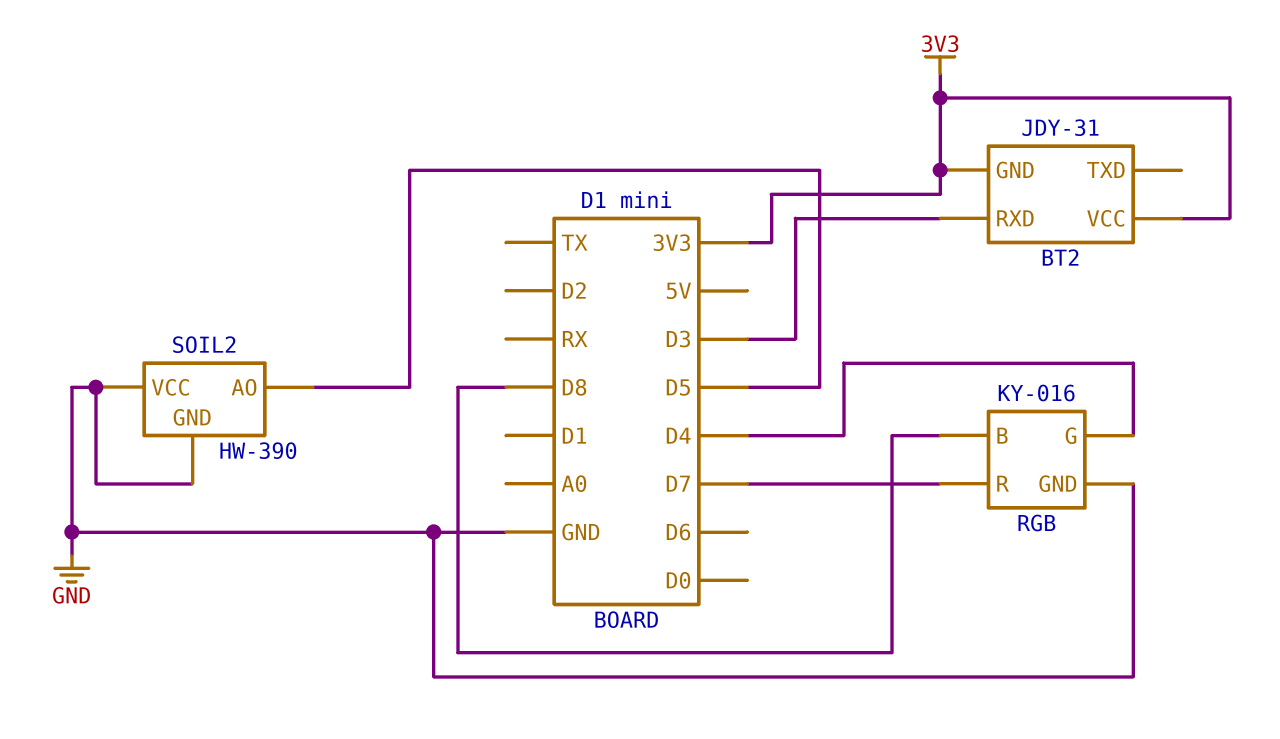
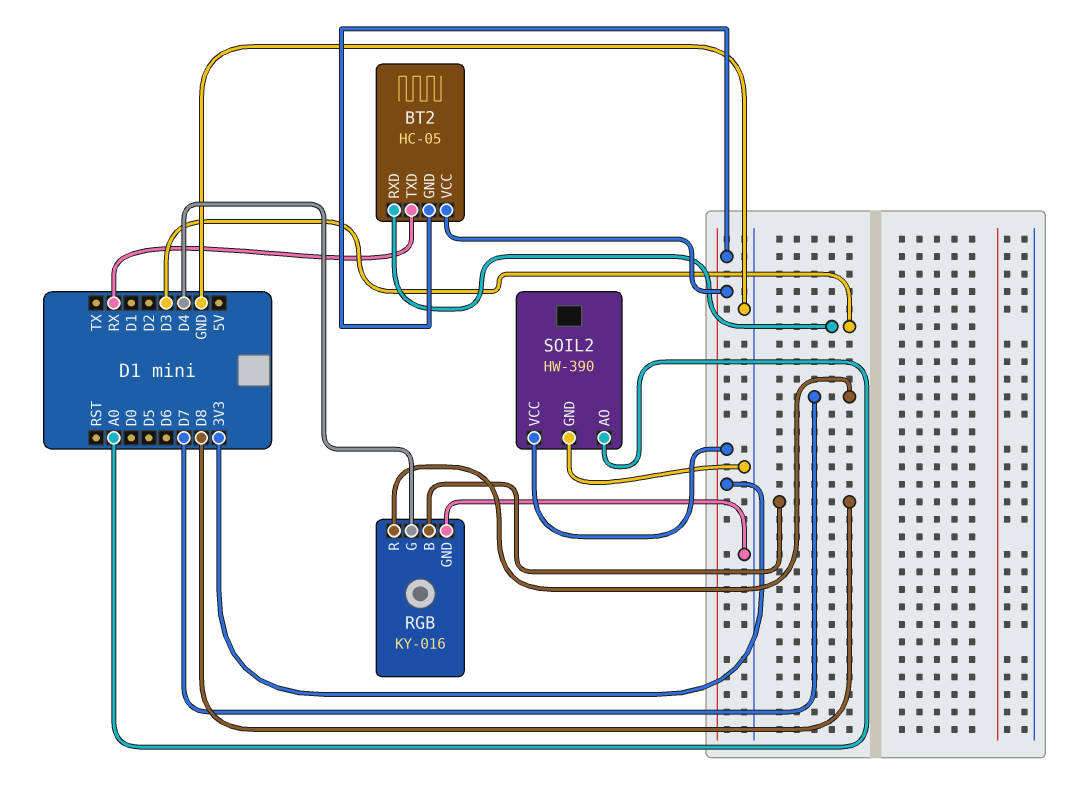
BT2: JDY-31 -> HC-05
BT2 pin TXD: none -> RX
SOIL2 pin AO: D5 -> A0
SOIL2 pin VCC: GND -> 3V3

